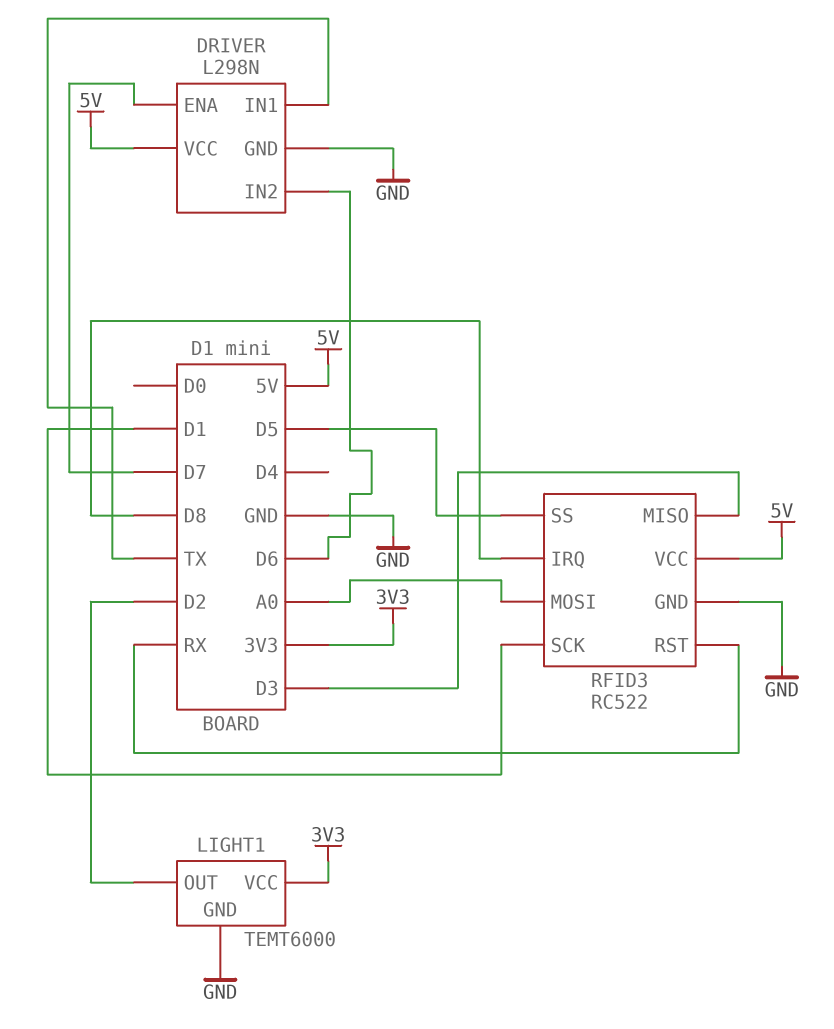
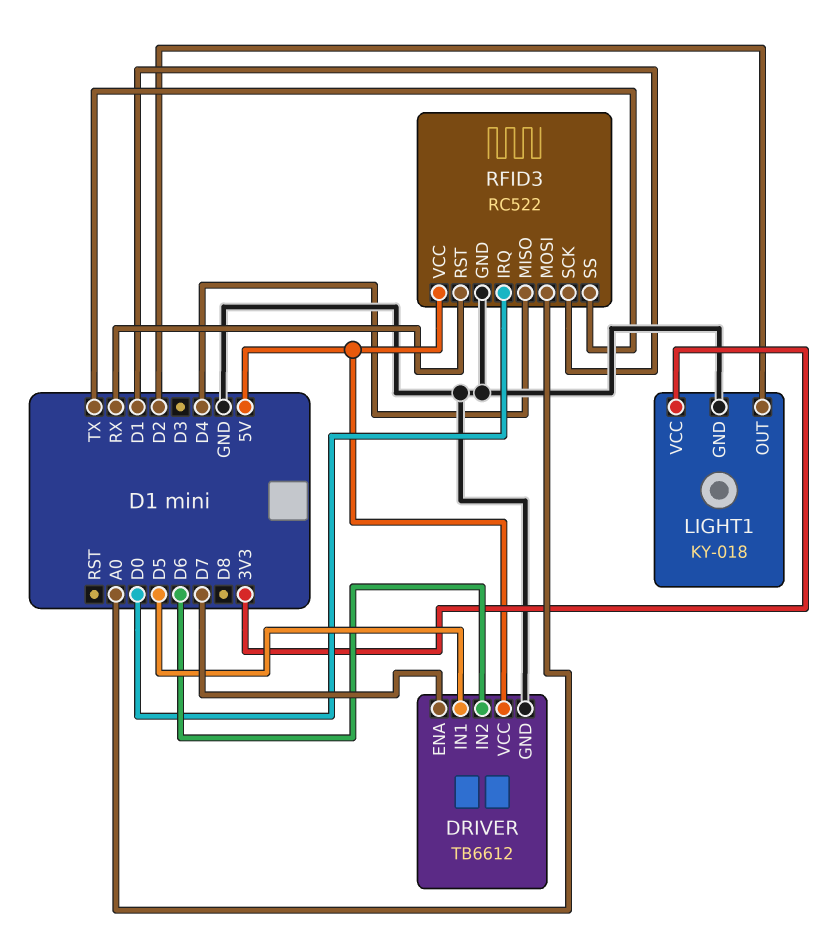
DRIVER: L298N -> TB6612
DRIVER pin IN1: TX -> D5
LIGHT1: TEMT6000 -> KY-018
RFID3 pin IRQ: D8 -> D0
RFID3 pin MISO: D3 -> D4
RFID3 pin SS: D5 -> TX

